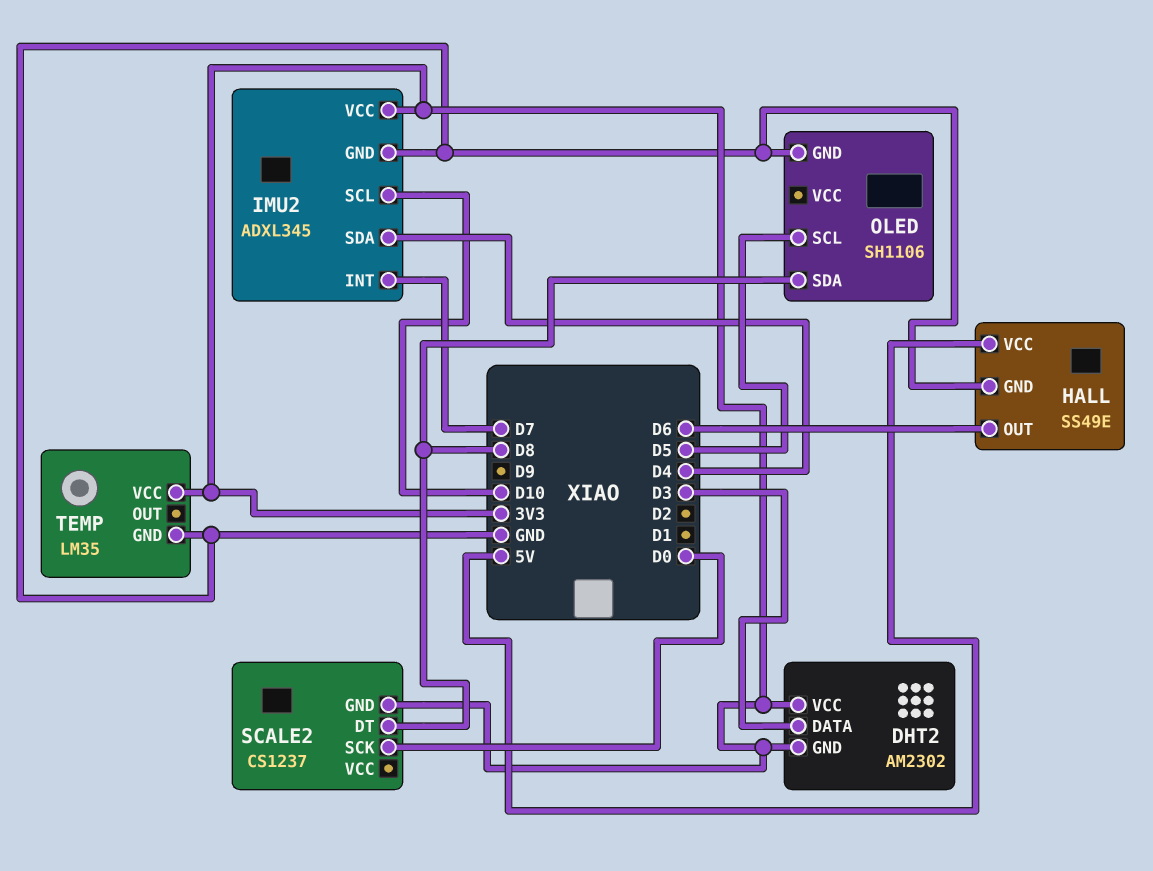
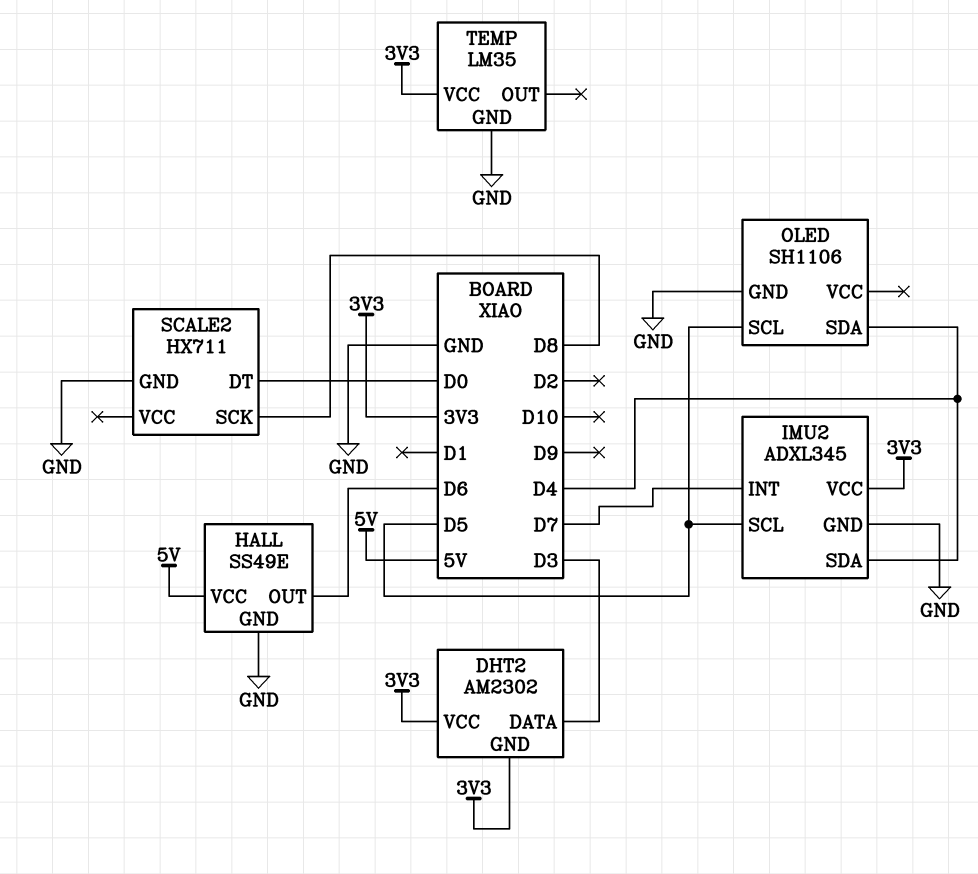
IMU2 pin SCL: D10 -> D5
OLED pin SDA: D8 -> D4
SCALE2: CS1237 -> HX711
SCALE2 pin DT: D8 -> D0
SCALE2 pin GND: 3V3 -> GND
SCALE2 pin SCK: D0 -> D8

